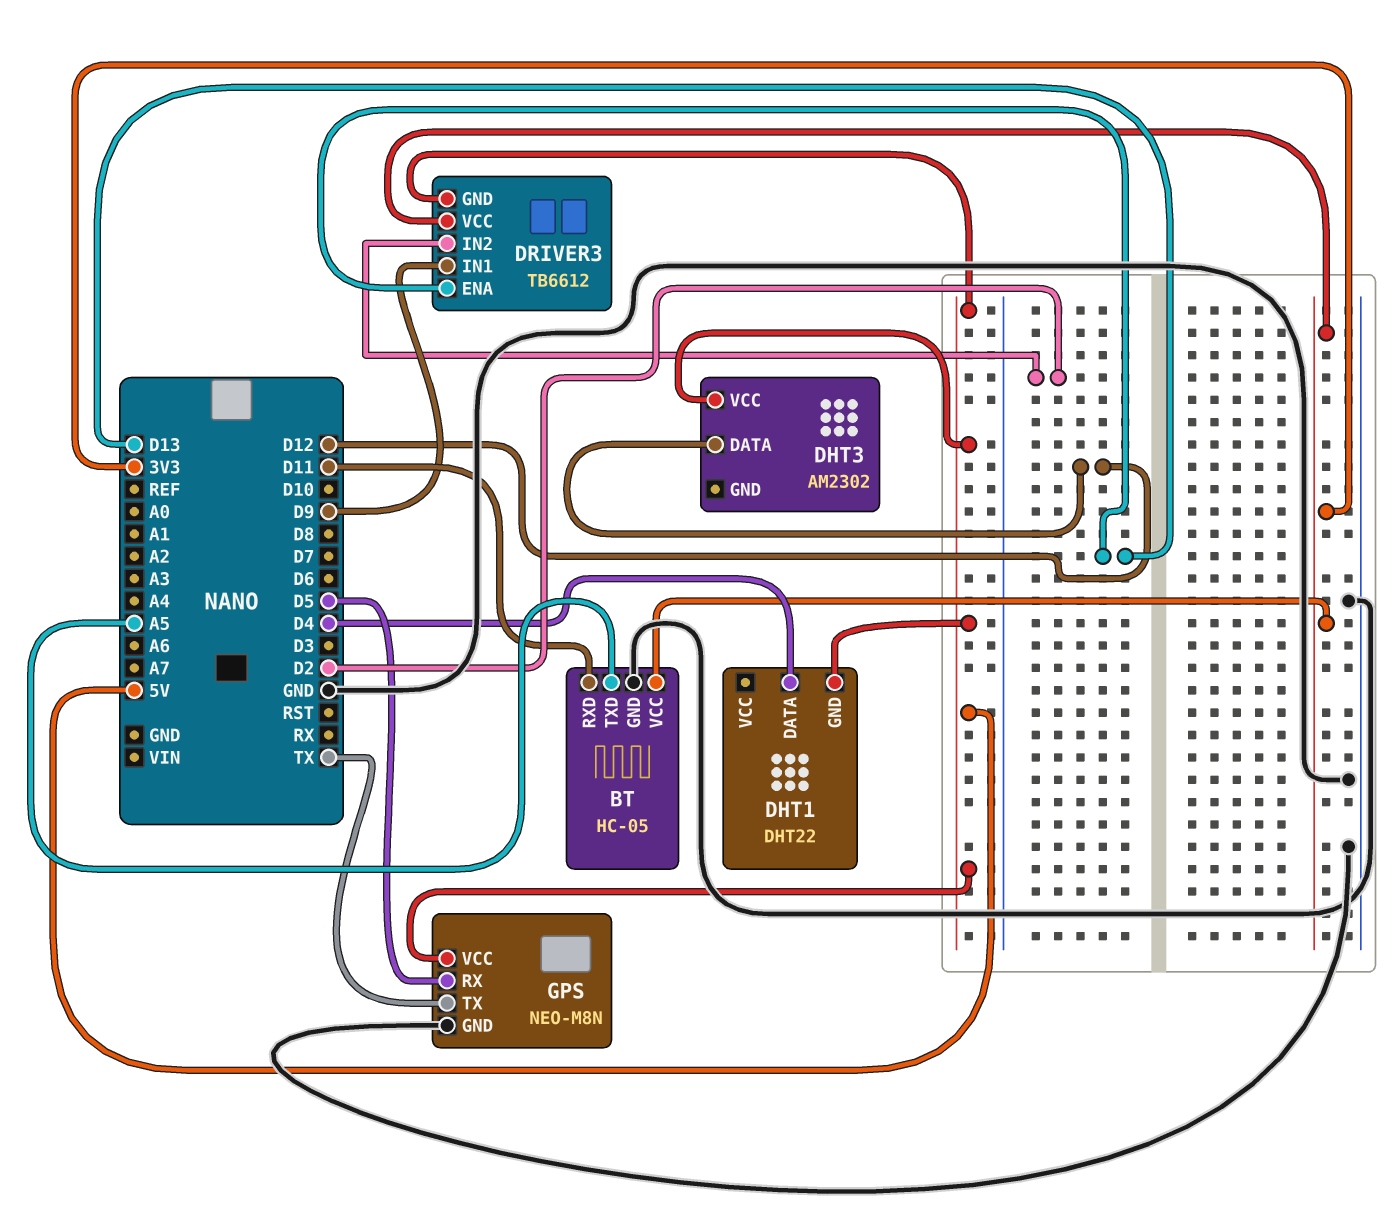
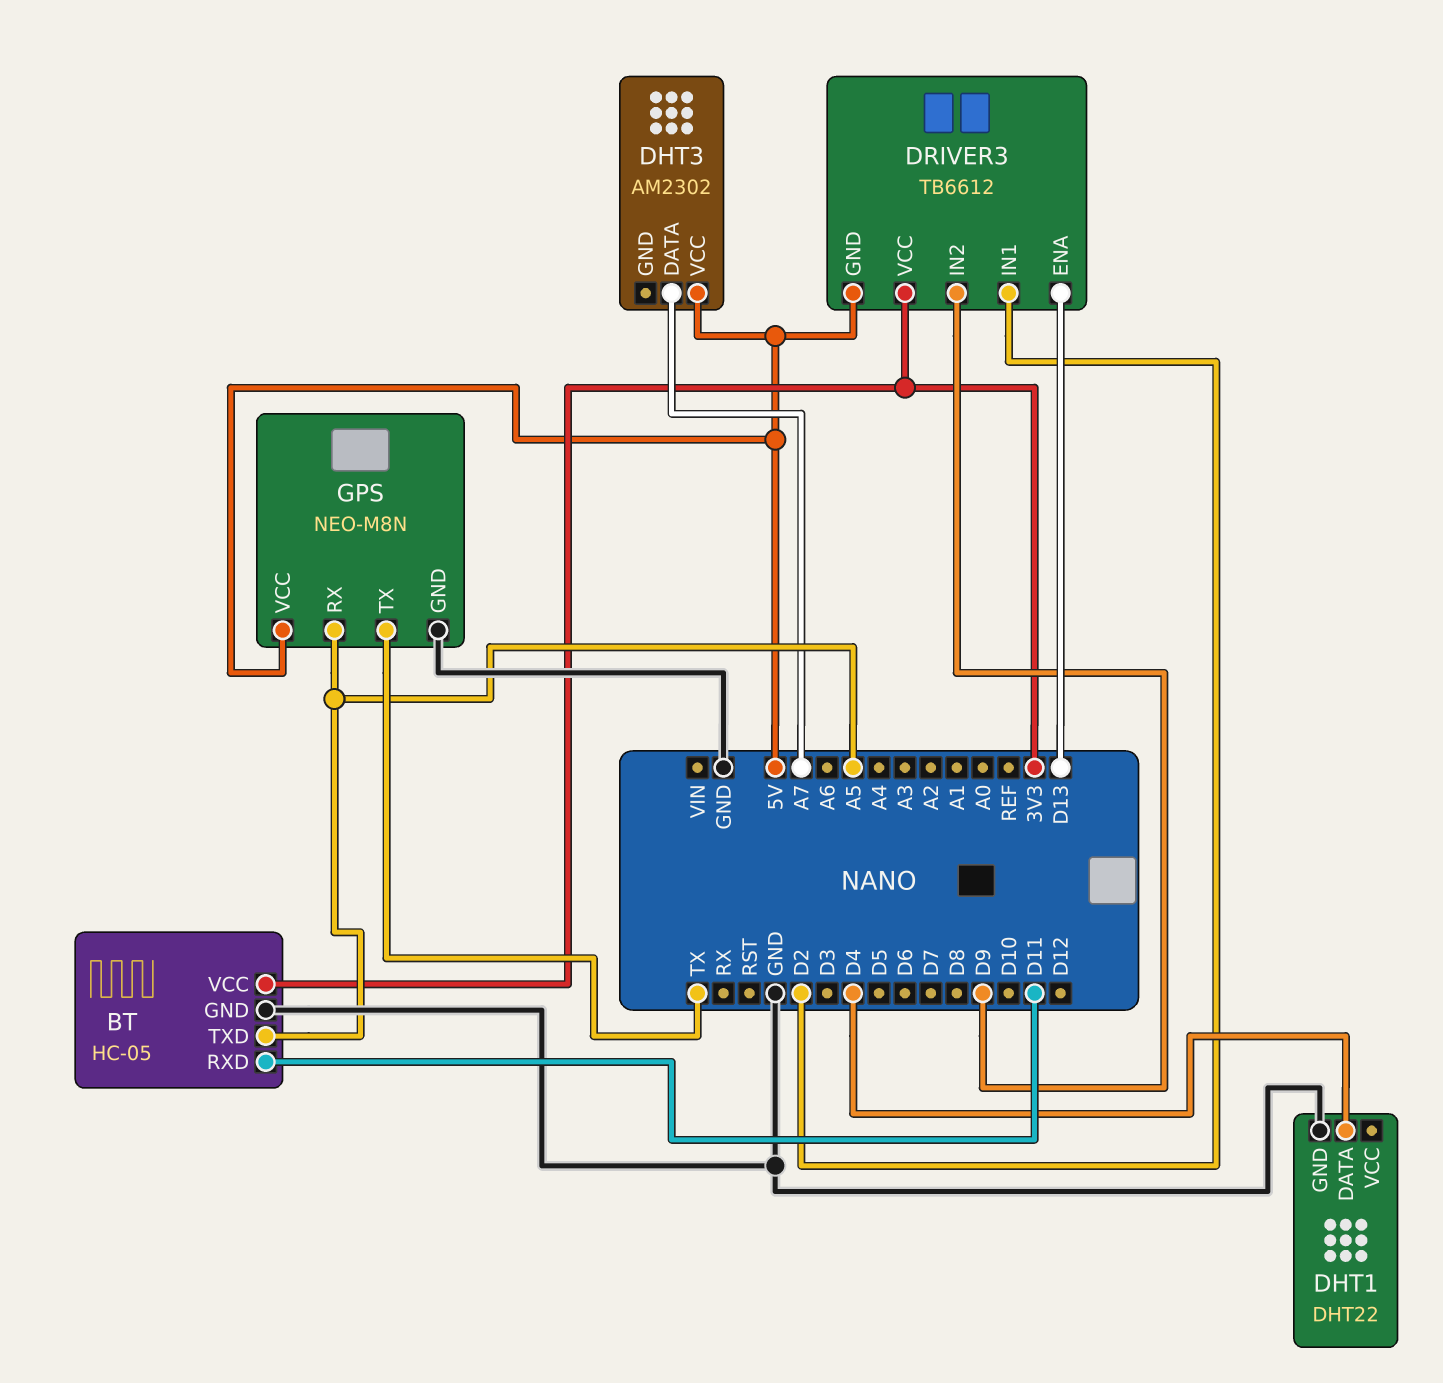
DHT1 pin GND: 5V -> GND
DHT3 pin DATA: D12 -> A7
DRIVER3 pin IN1: D9 -> D2
DRIVER3 pin IN2: D2 -> D9
GPS pin RX: D5 -> A5

